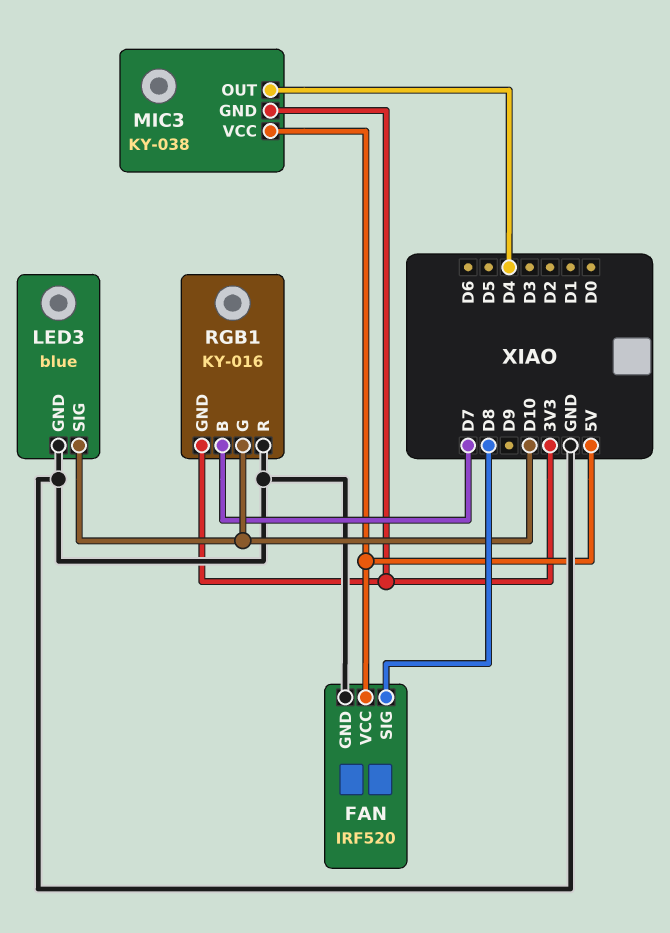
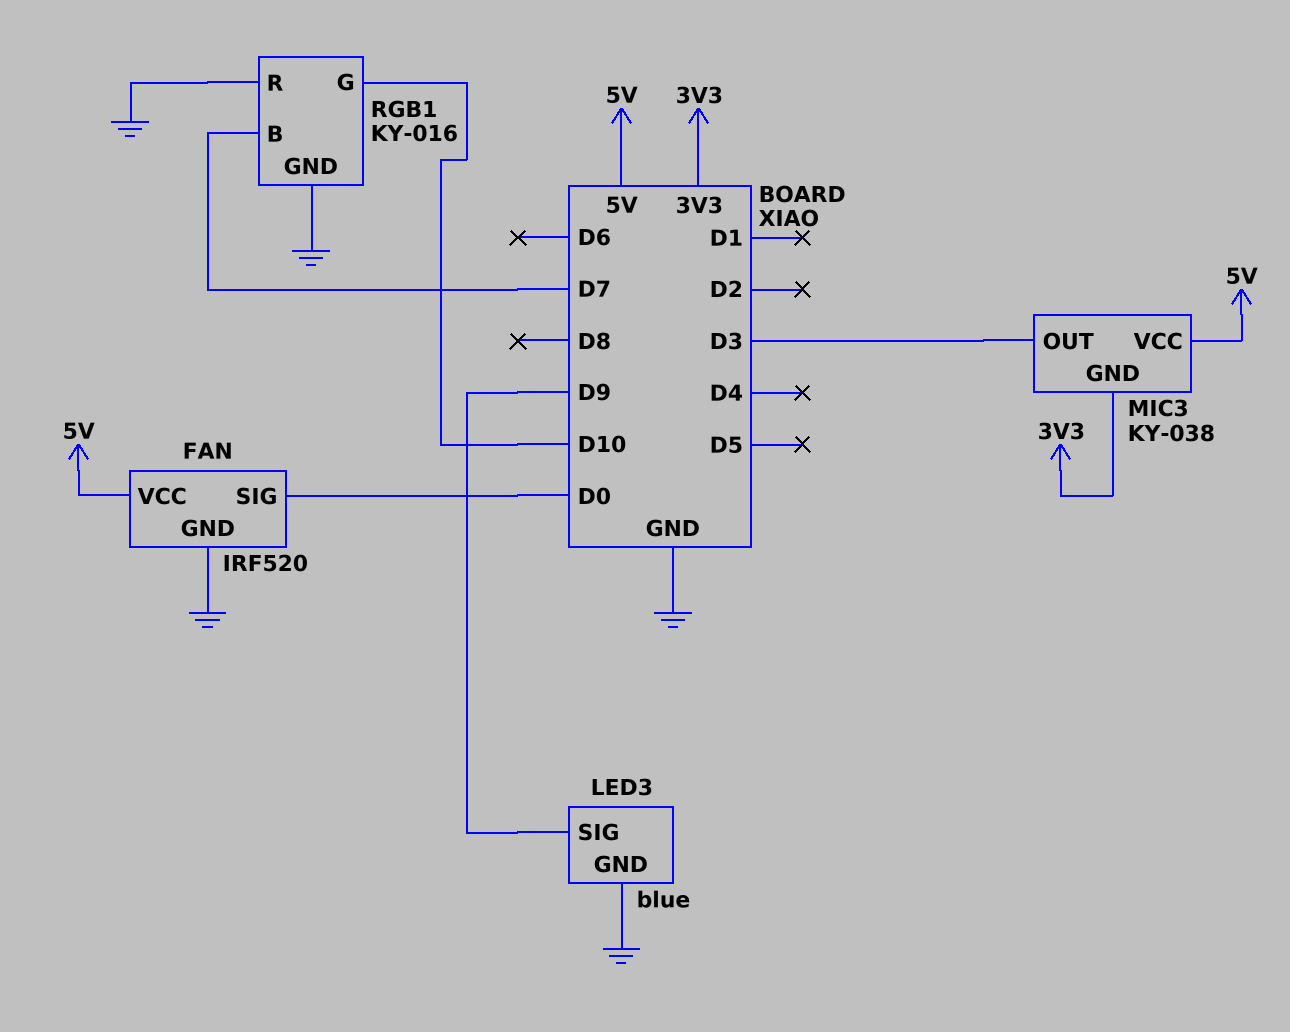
FAN pin SIG: D8 -> D0
LED3 pin SIG: D10 -> D9
MIC3 pin OUT: D4 -> D3
RGB1 pin GND: 3V3 -> GND

